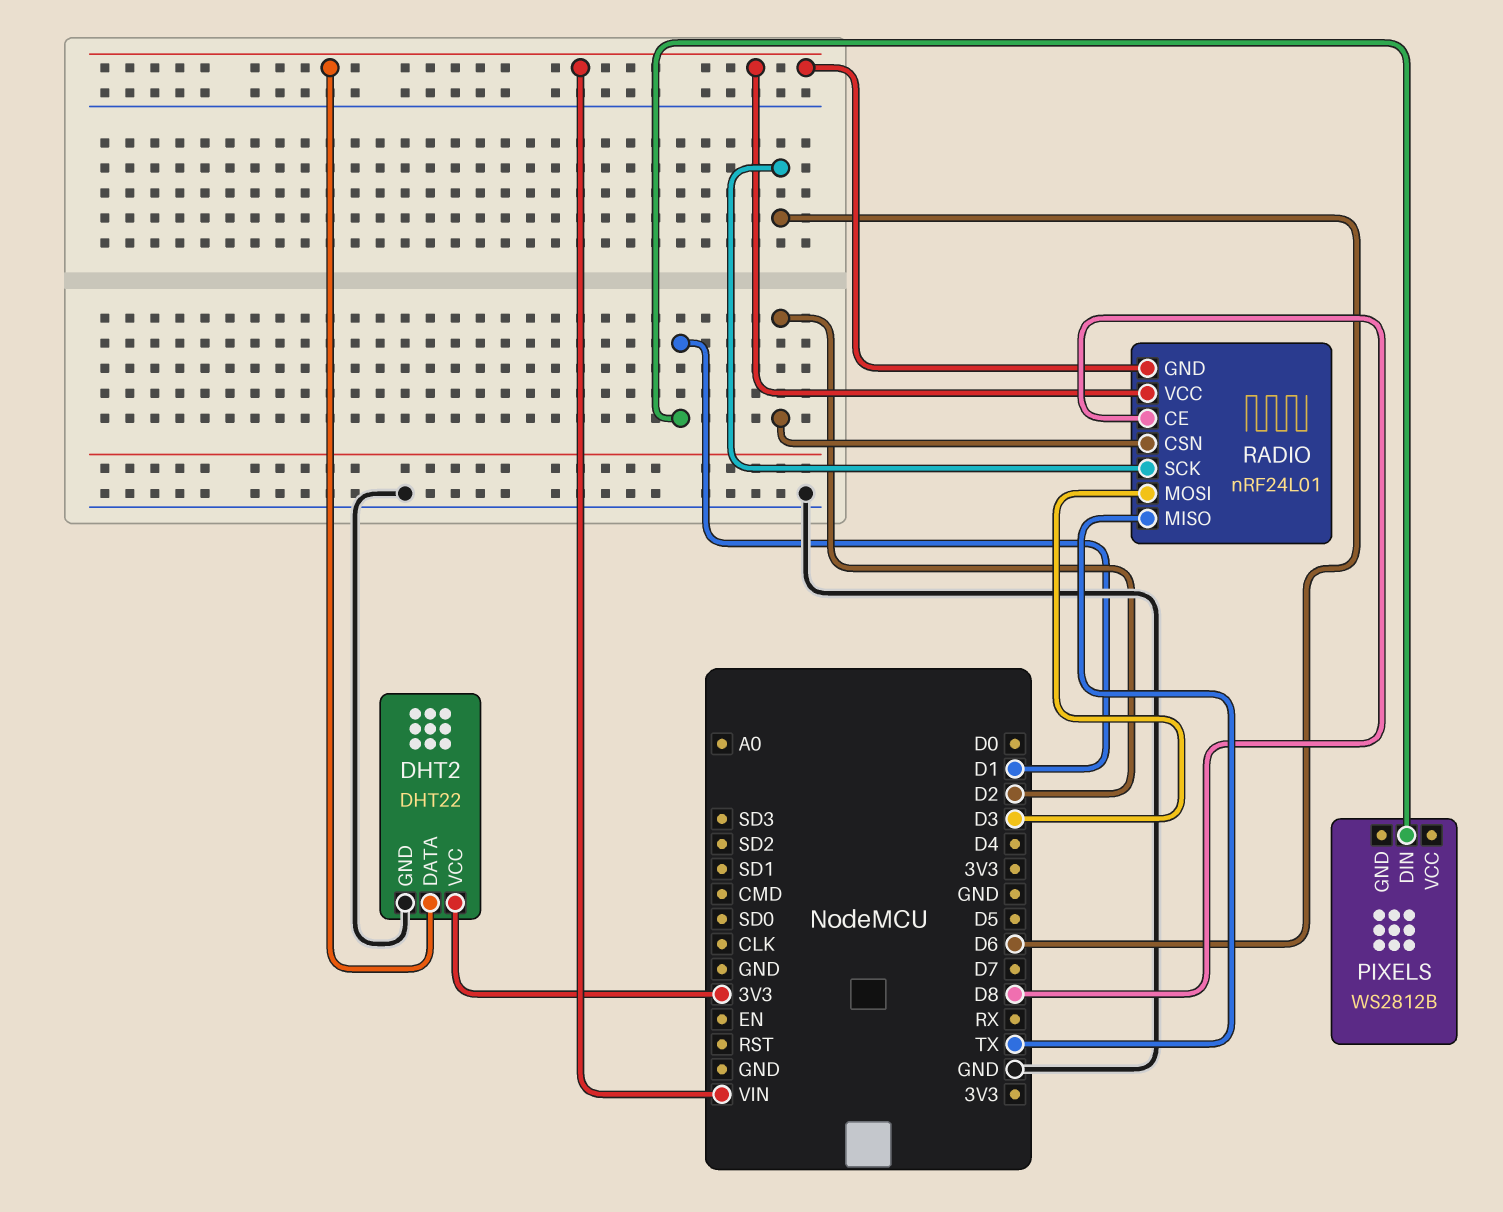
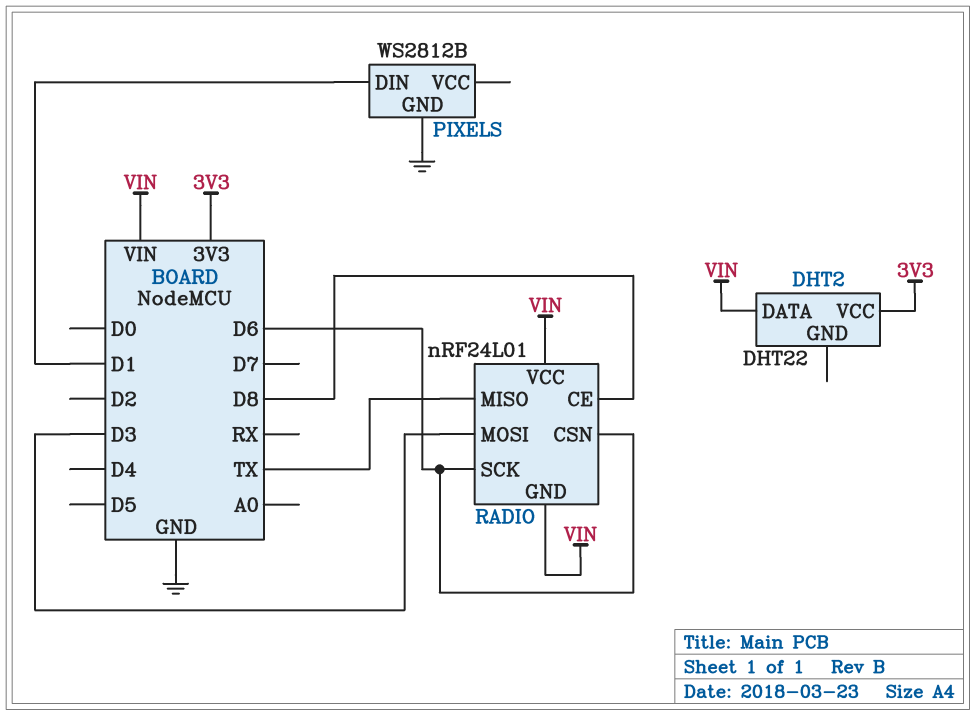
DHT2 pin GND: GND -> none
PIXELS pin GND: none -> GND
RADIO pin CSN: D2 -> D6

